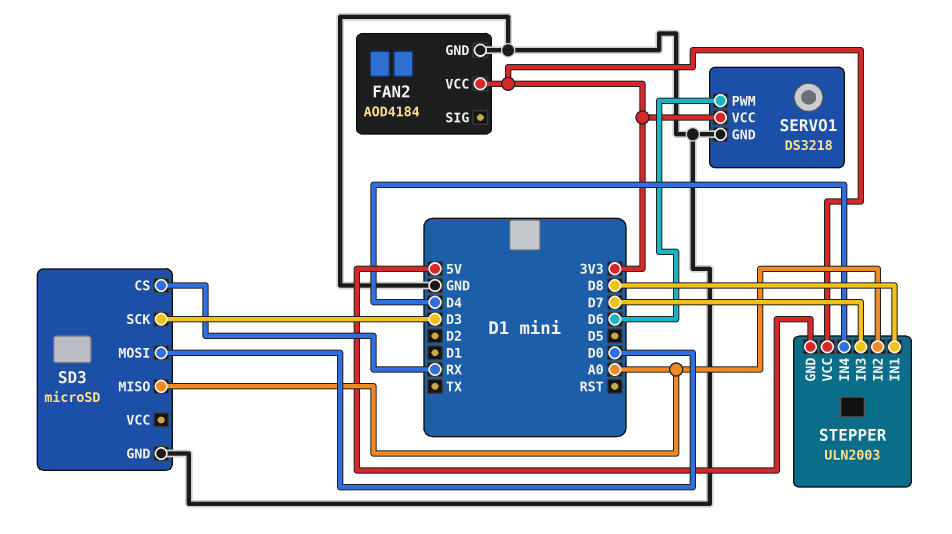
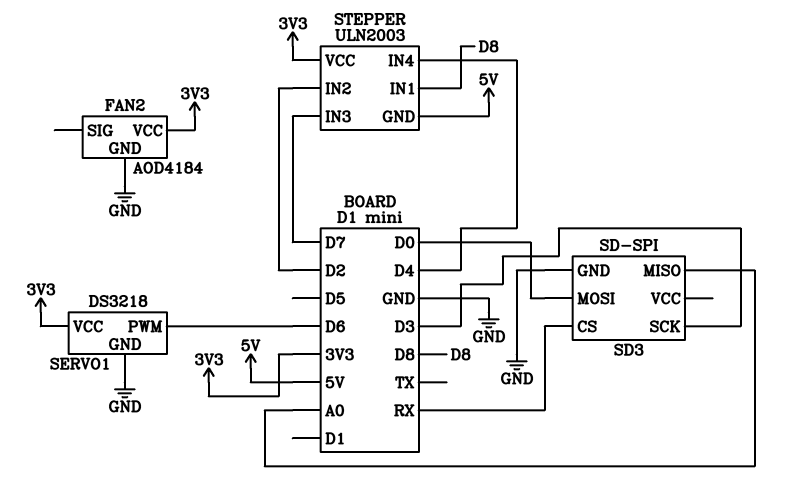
SD3: microSD -> SD-SPI
STEPPER pin IN2: A0 -> D2

